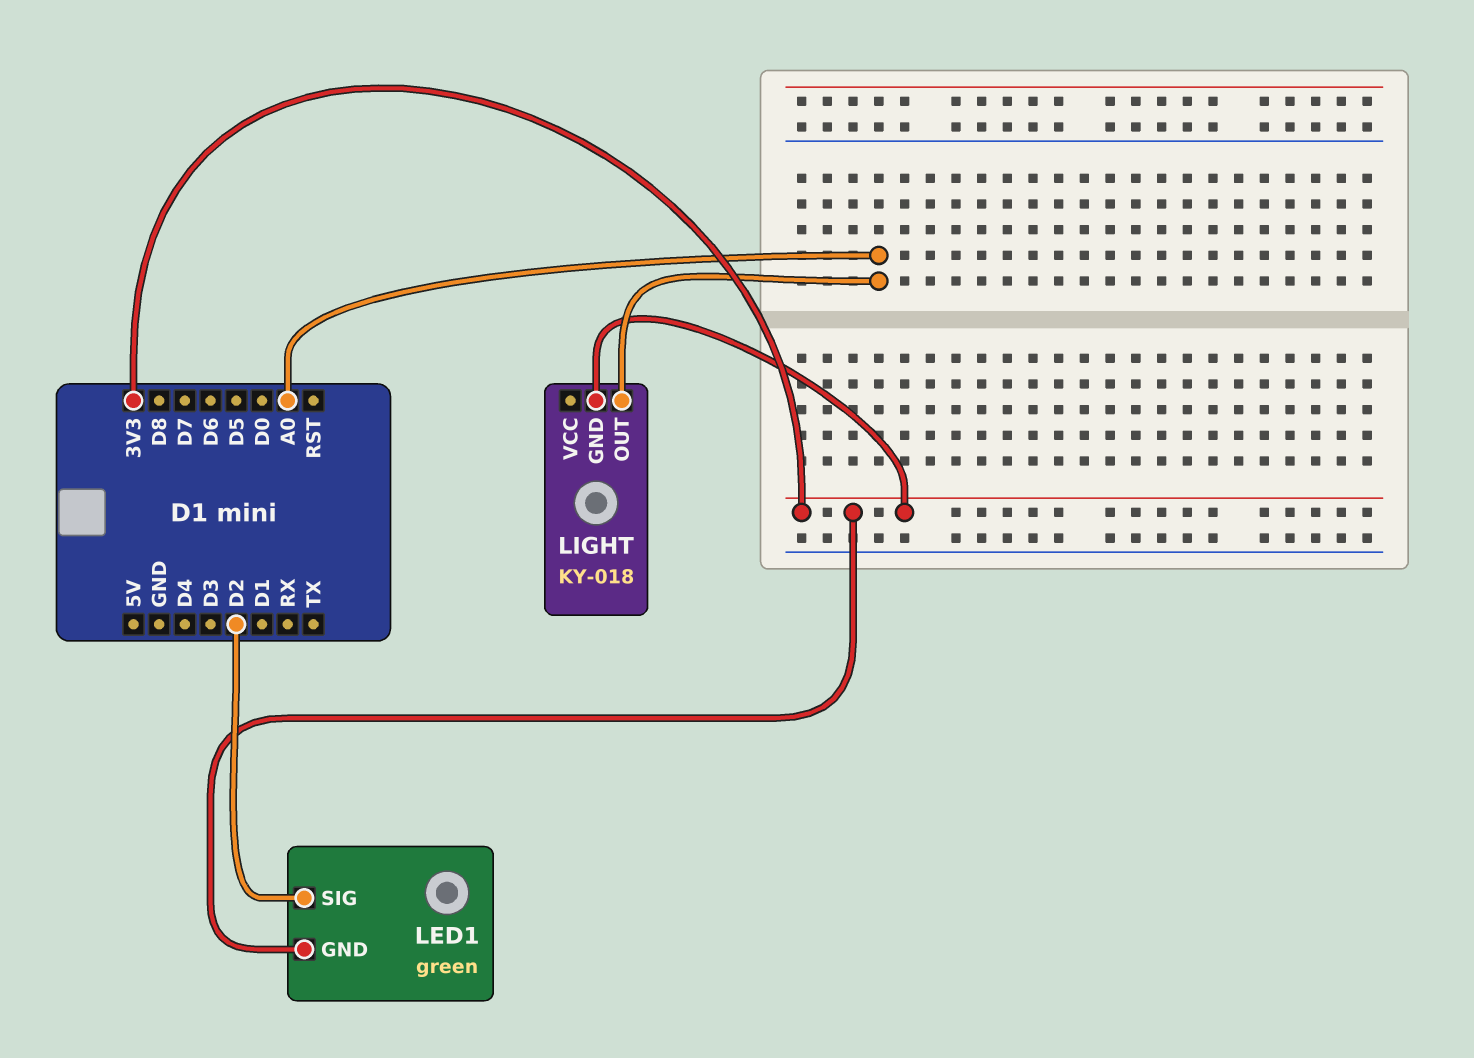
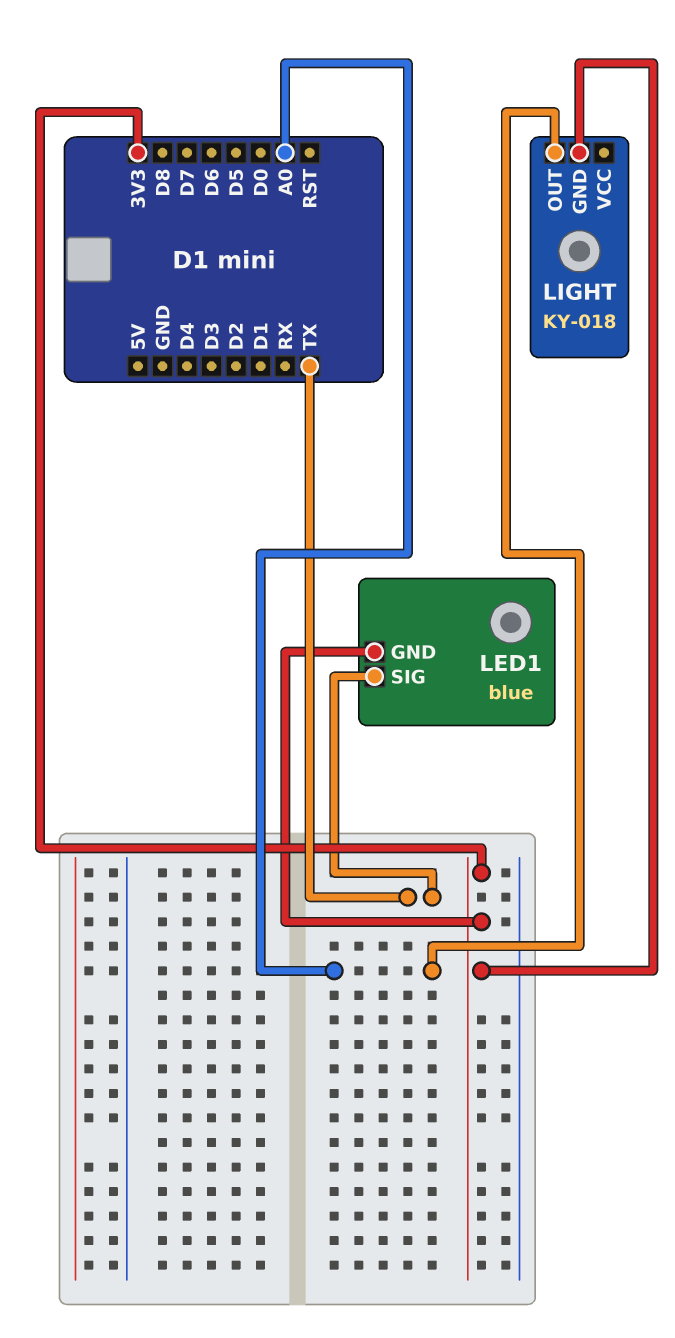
LED1: green -> blue
LED1 pin SIG: D2 -> TX

